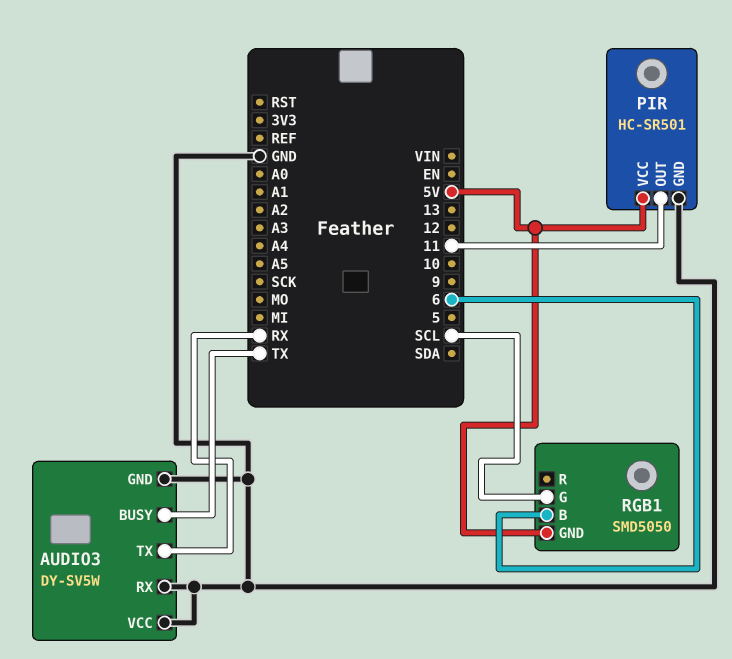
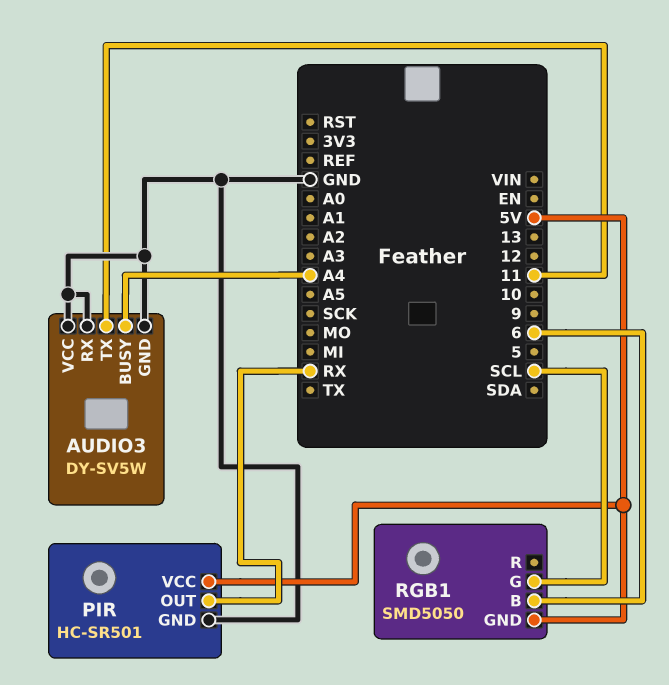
AUDIO3 pin BUSY: TX -> A4
AUDIO3 pin TX: RX -> 11
PIR pin OUT: 11 -> RX

